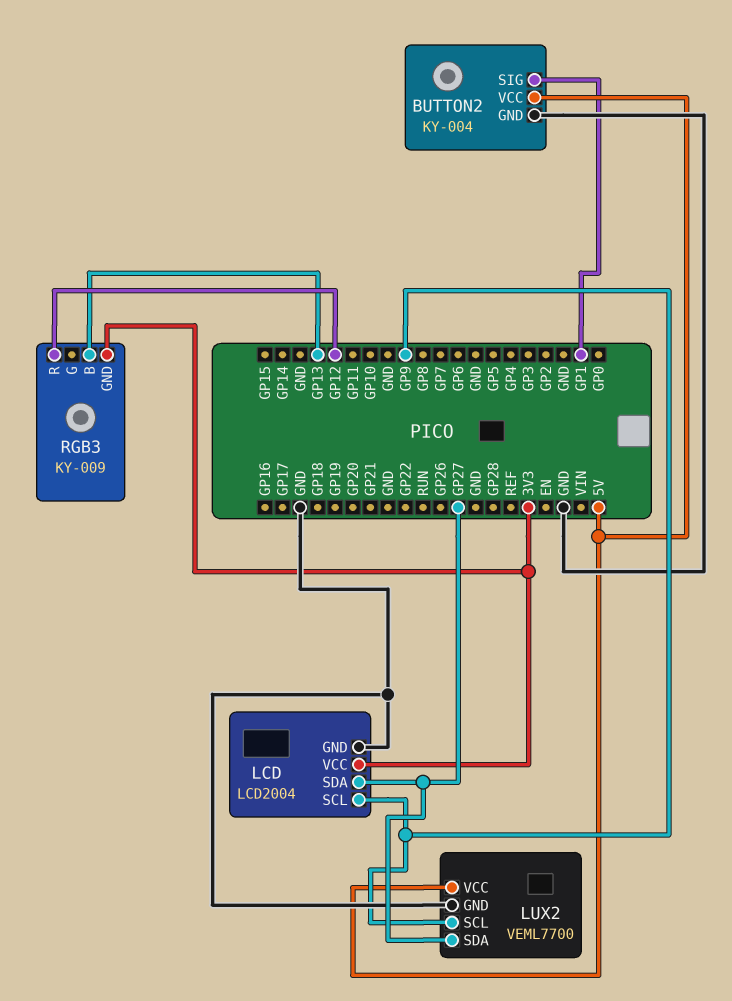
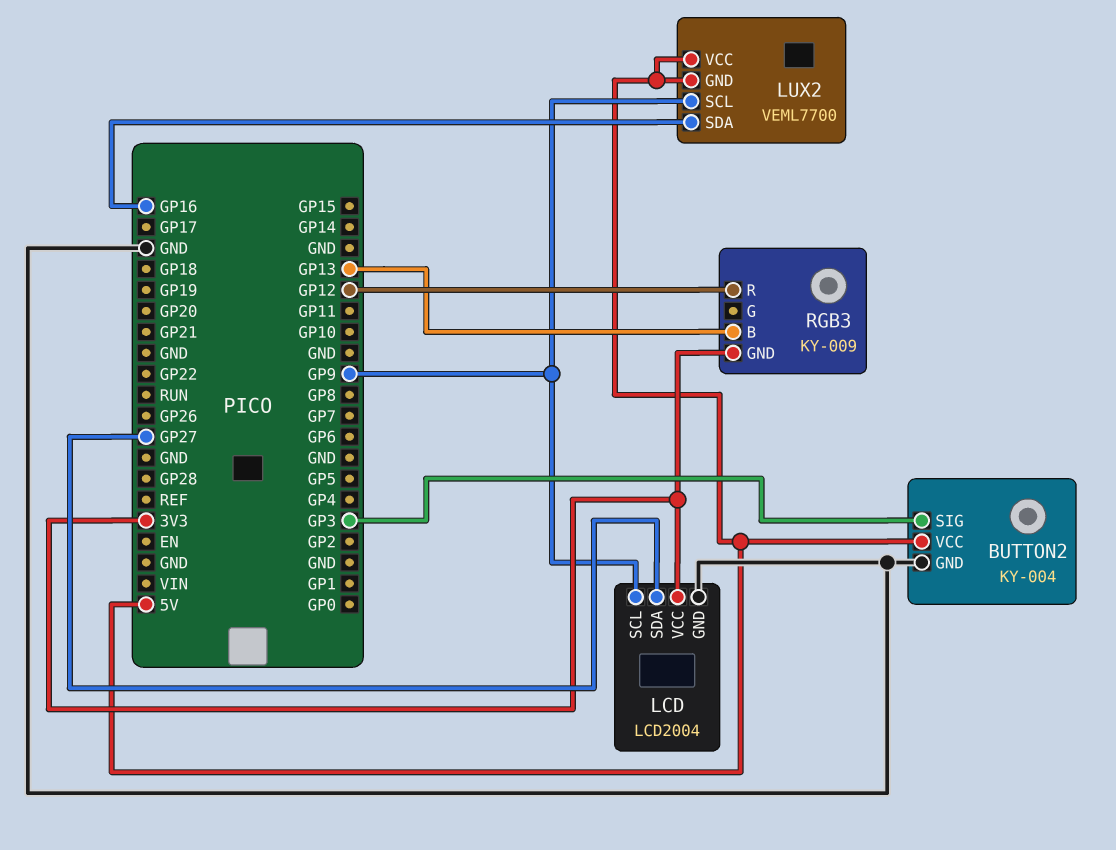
BUTTON2 pin SIG: GP1 -> GP3
LUX2 pin GND: GND -> 5V
LUX2 pin SDA: GP27 -> GP16

